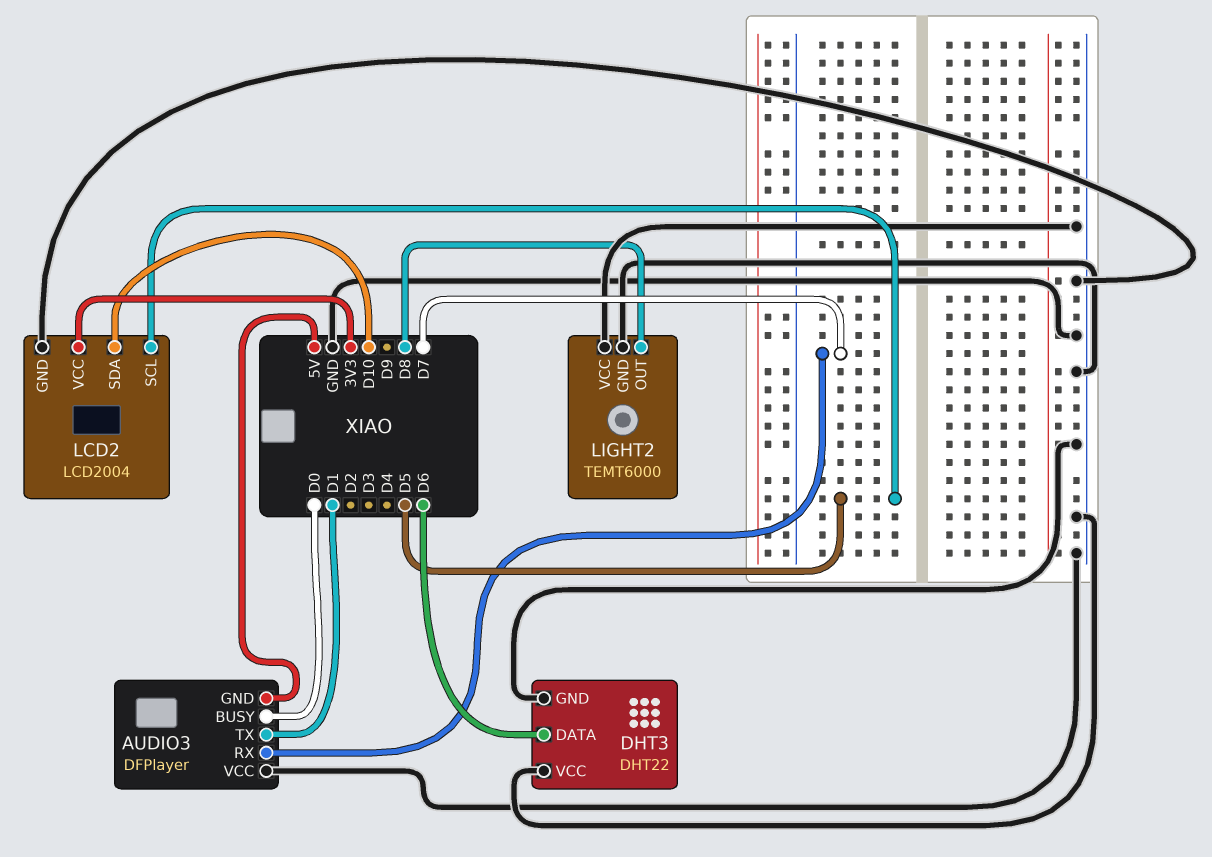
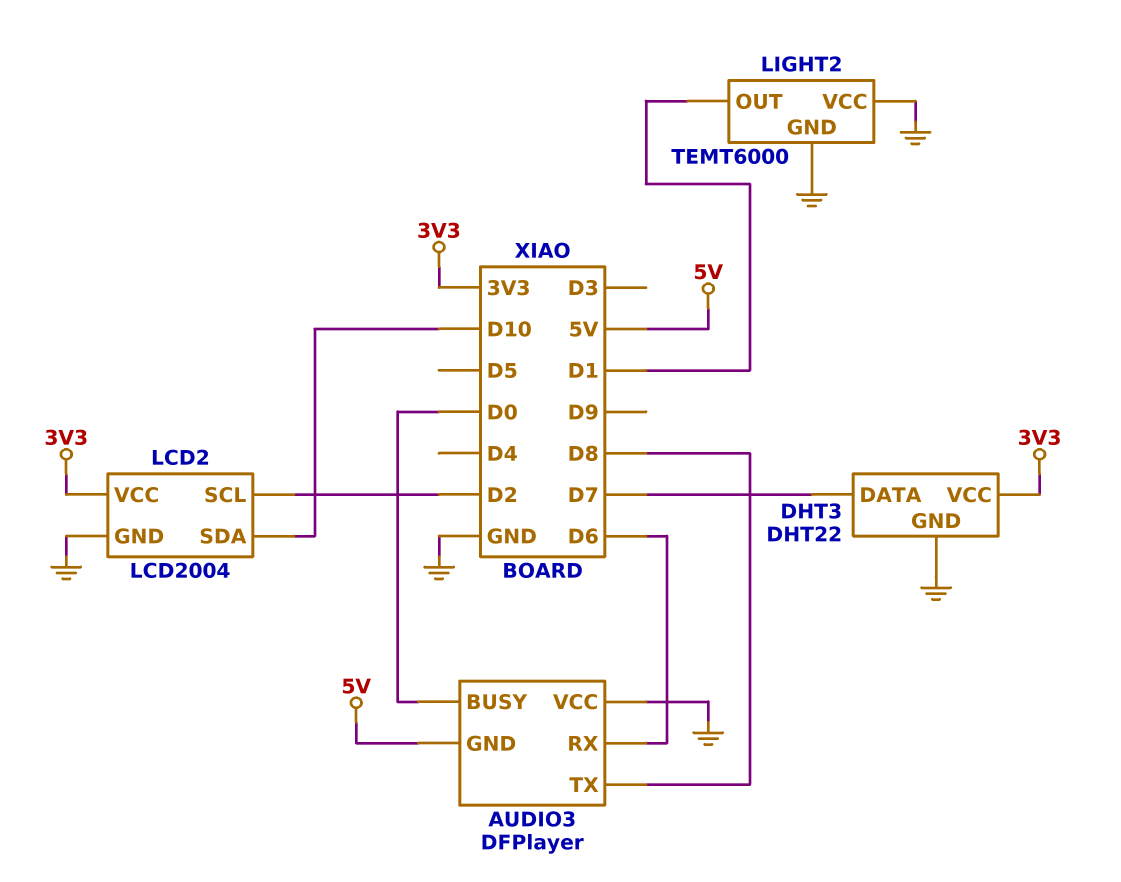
AUDIO3 pin RX: D7 -> D6
AUDIO3 pin TX: D1 -> D8
DHT3 pin DATA: D6 -> D7
DHT3 pin VCC: GND -> 3V3
LCD2 pin SCL: D5 -> D2
LIGHT2 pin OUT: D8 -> D1

